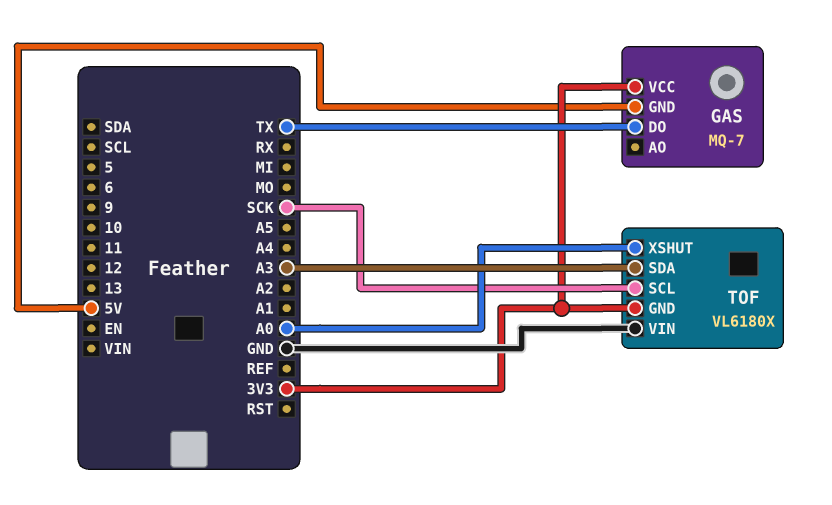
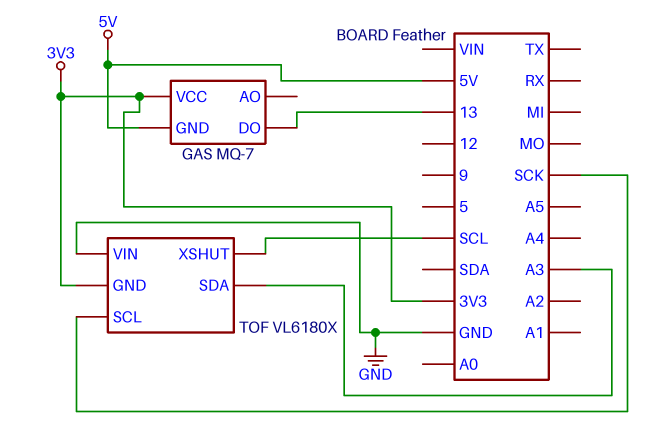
GAS pin DO: TX -> 13
TOF pin XSHUT: A0 -> SCL

